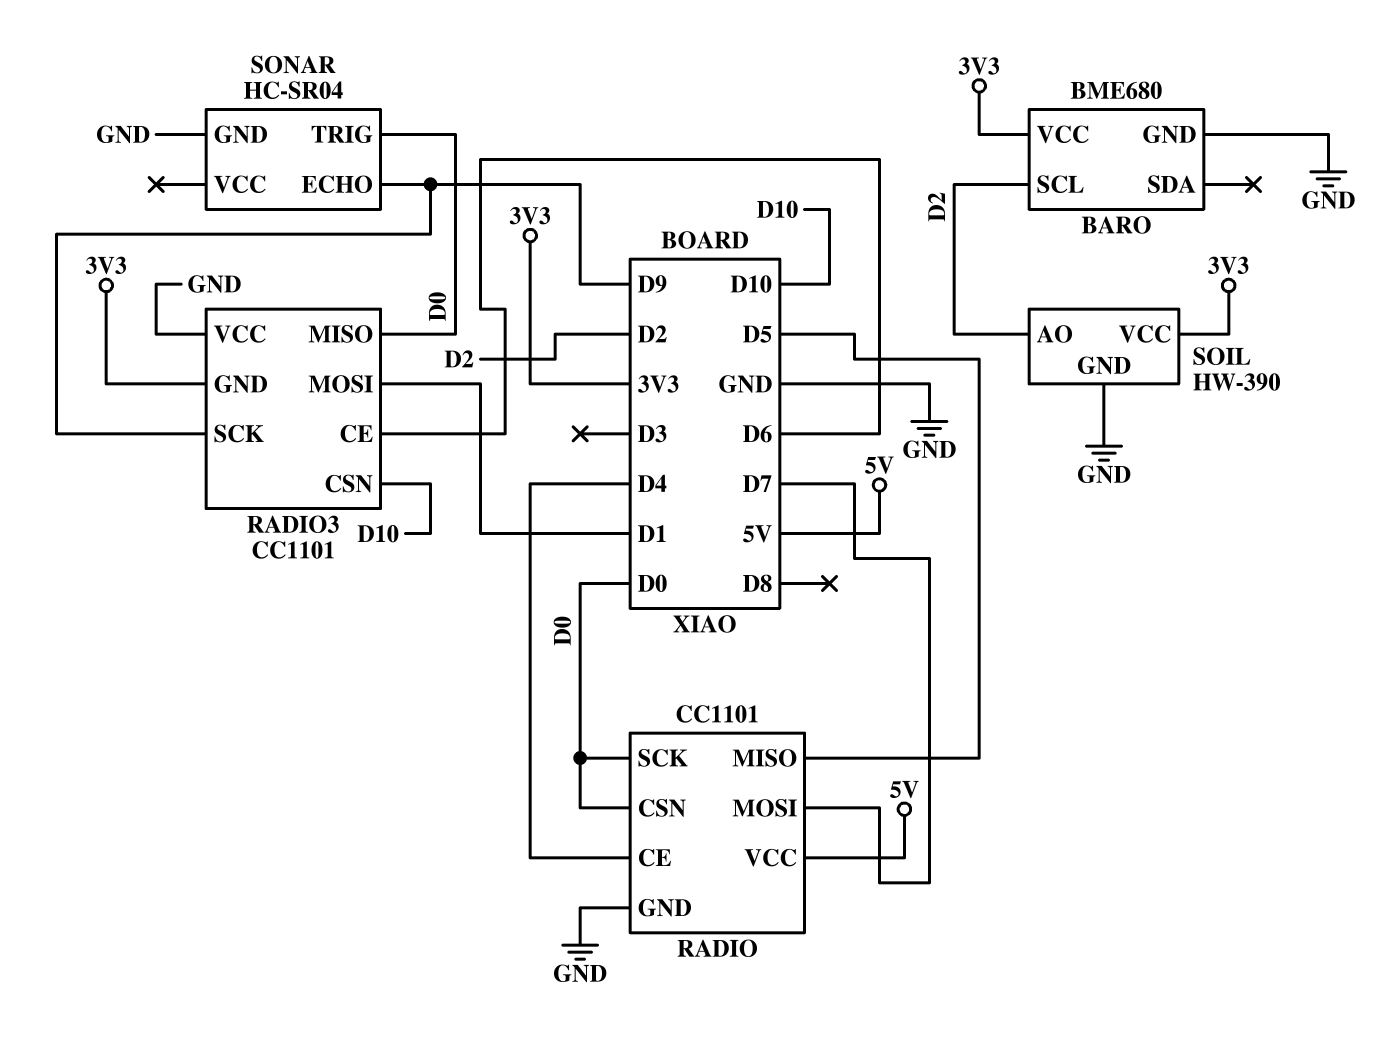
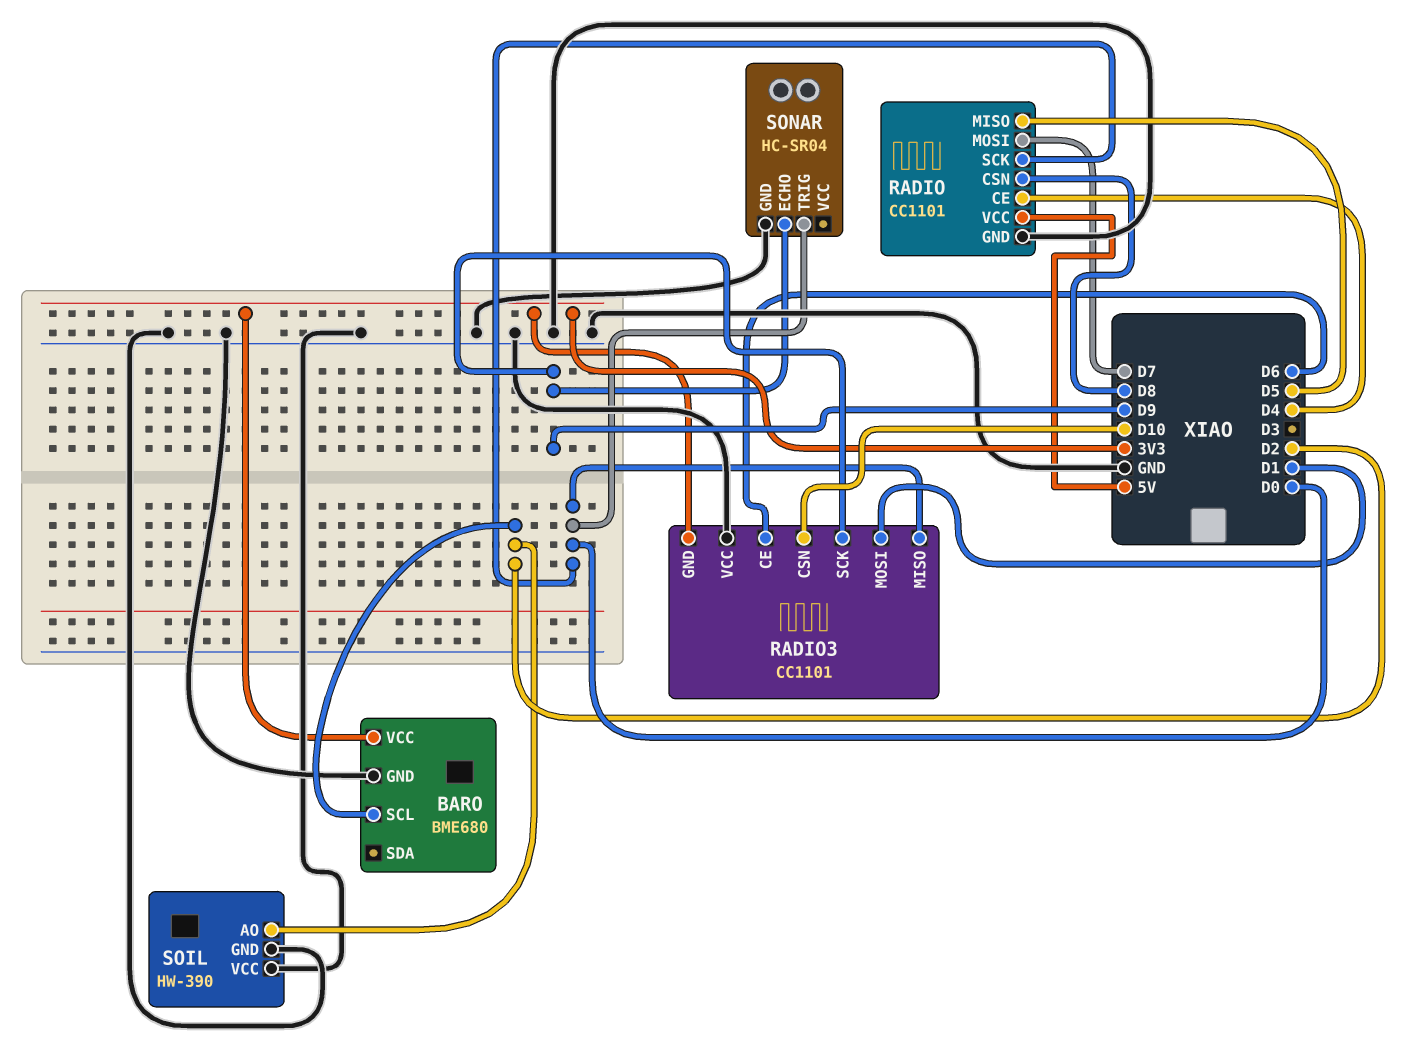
RADIO pin CSN: D0 -> D8
SOIL pin VCC: 3V3 -> GND

